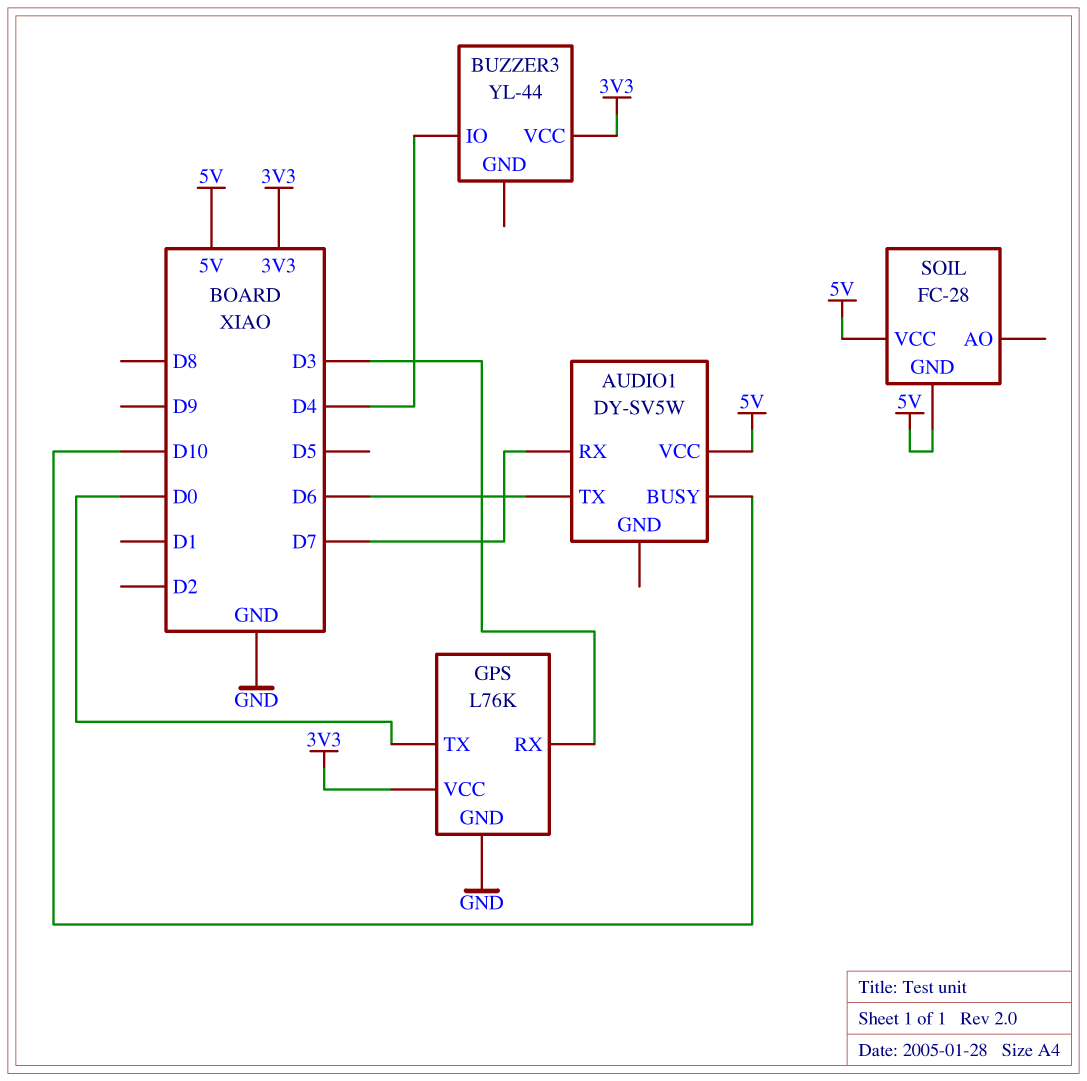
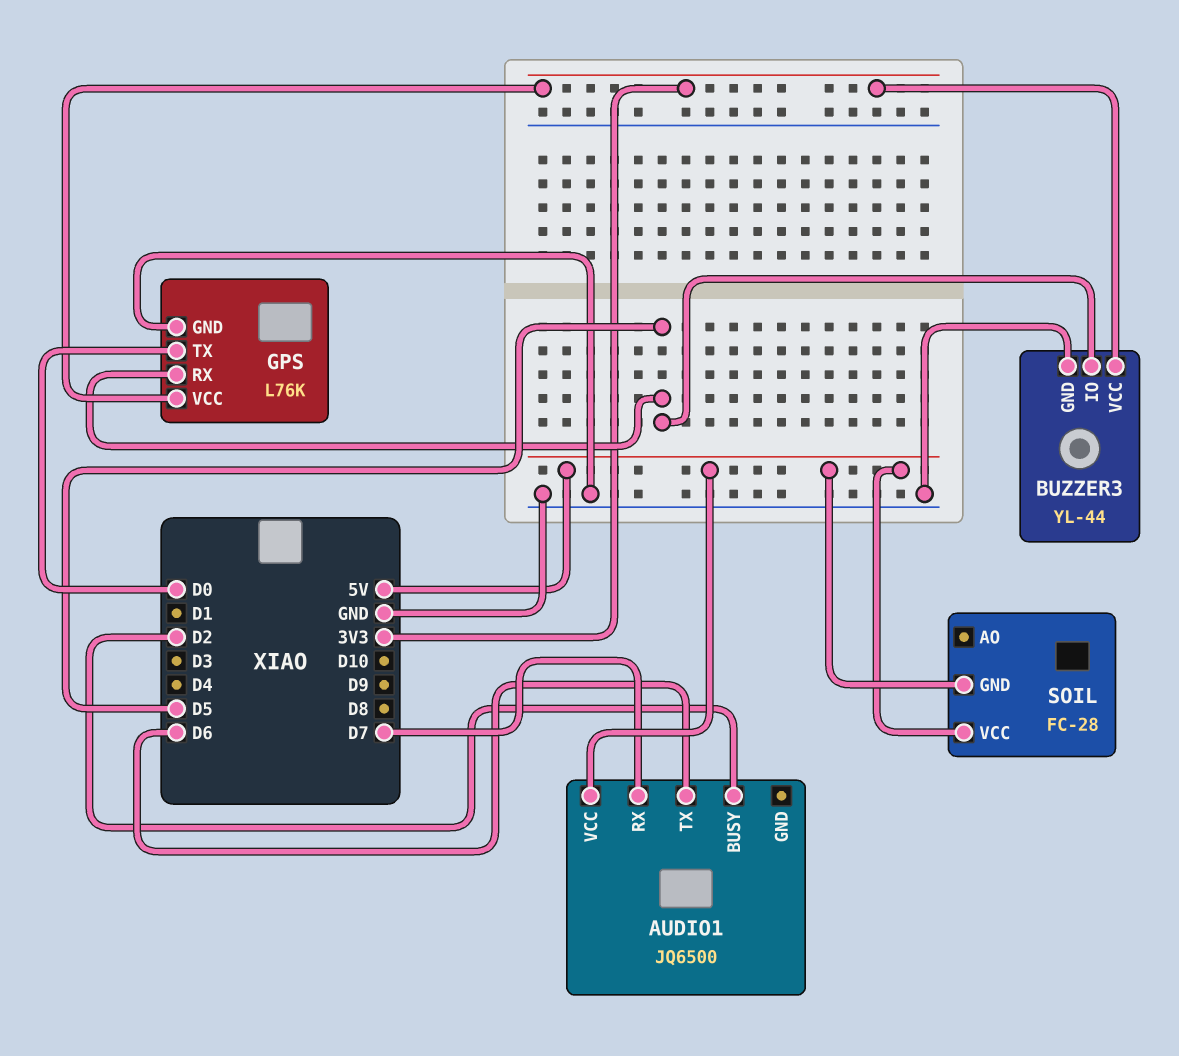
AUDIO1: DY-SV5W -> JQ6500
AUDIO1 pin BUSY: D10 -> D2
BUZZER3 pin GND: none -> GND
BUZZER3 pin IO: D4 -> D5
GPS pin RX: D3 -> D5

